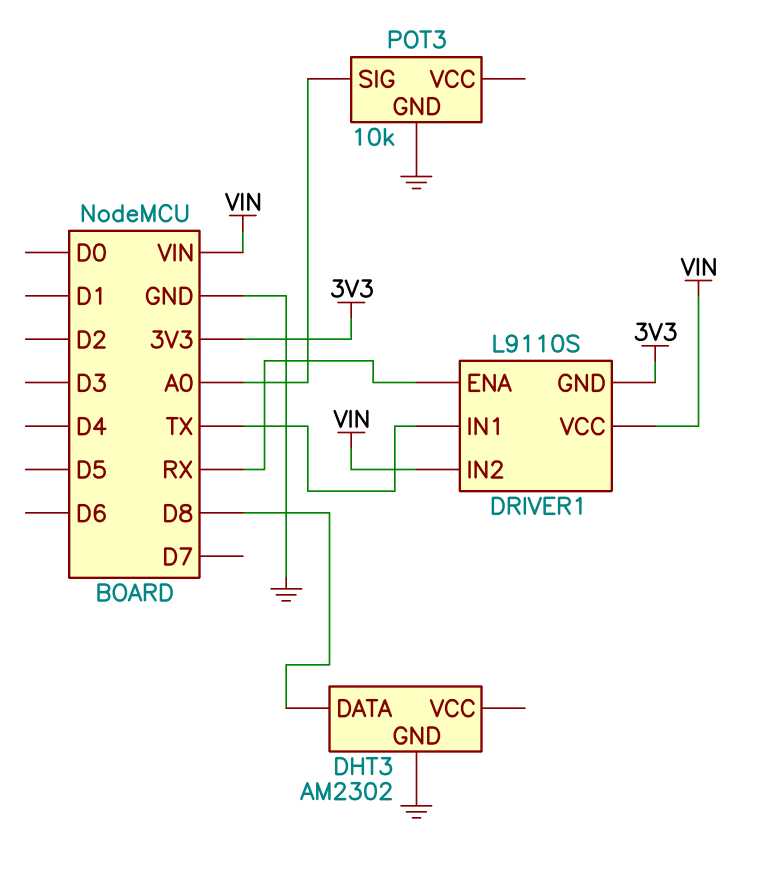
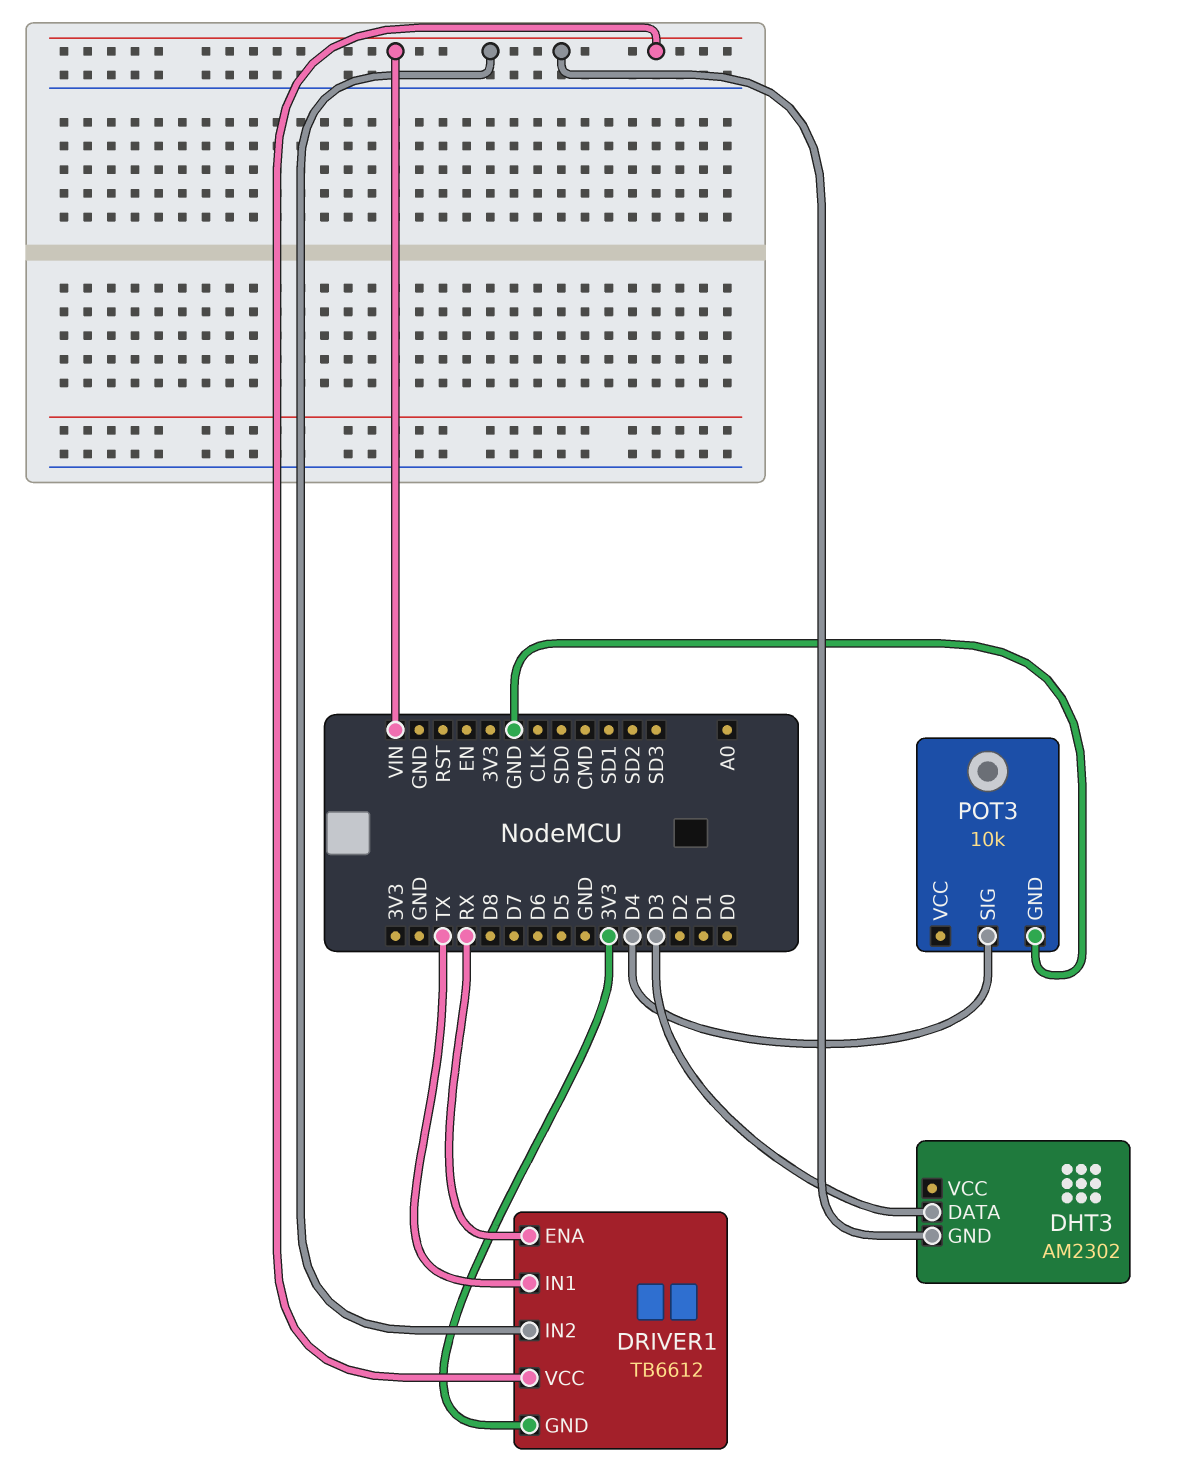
DHT3 pin DATA: D8 -> D3
DHT3 pin GND: GND -> VIN
DRIVER1: L9110S -> TB6612
POT3 pin SIG: A0 -> D4

